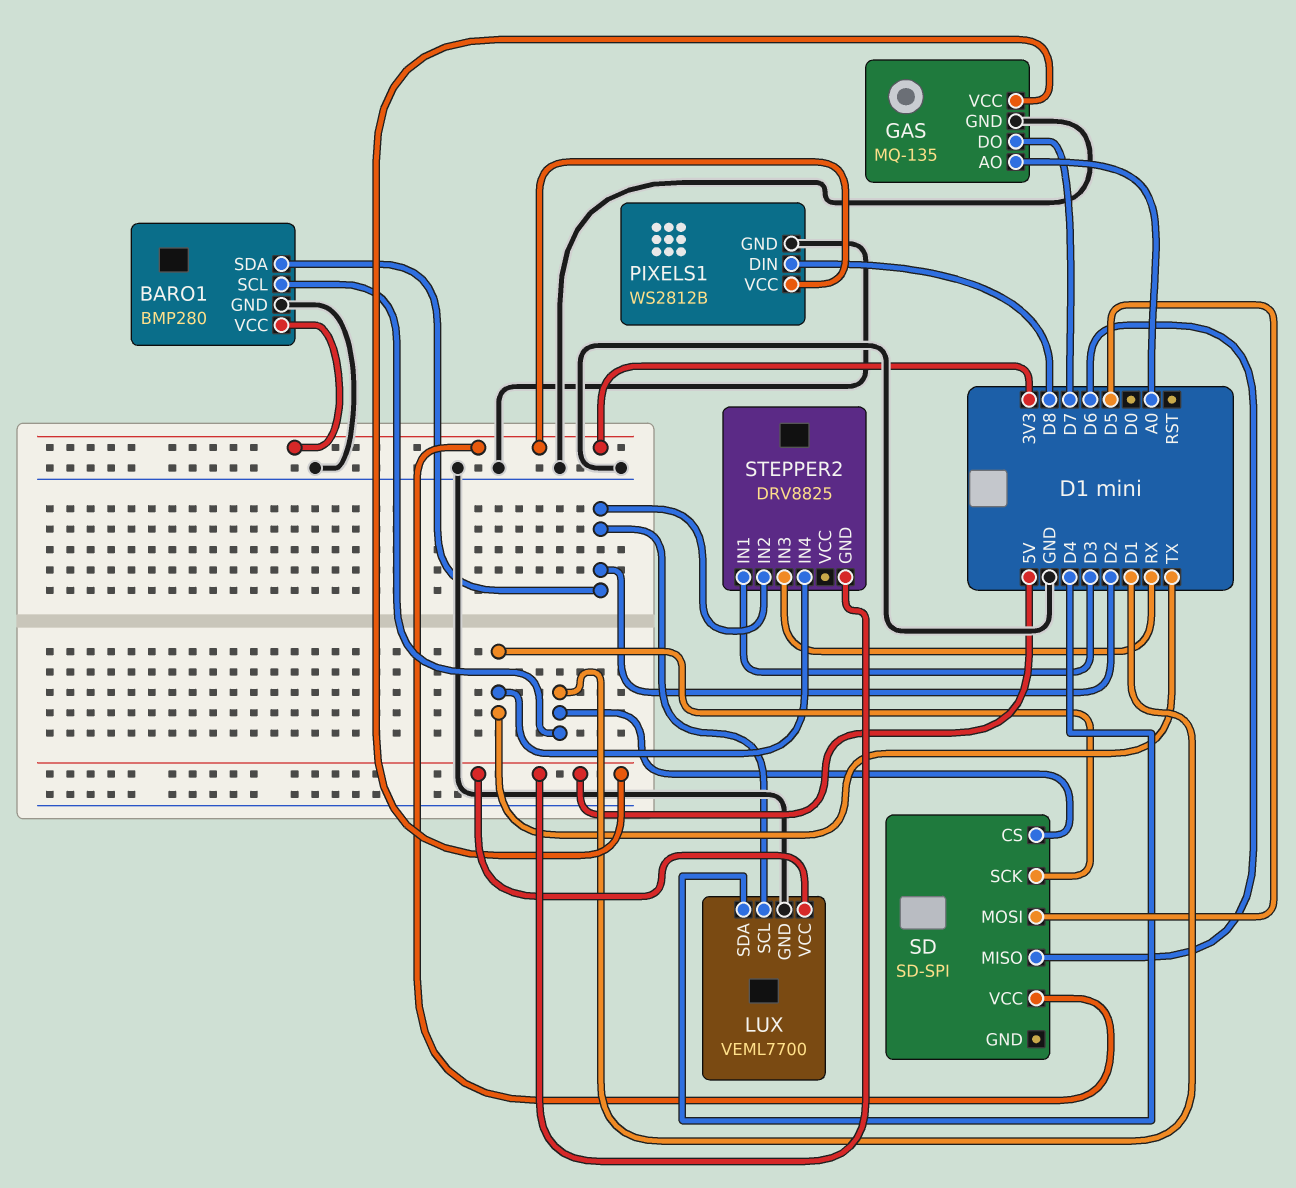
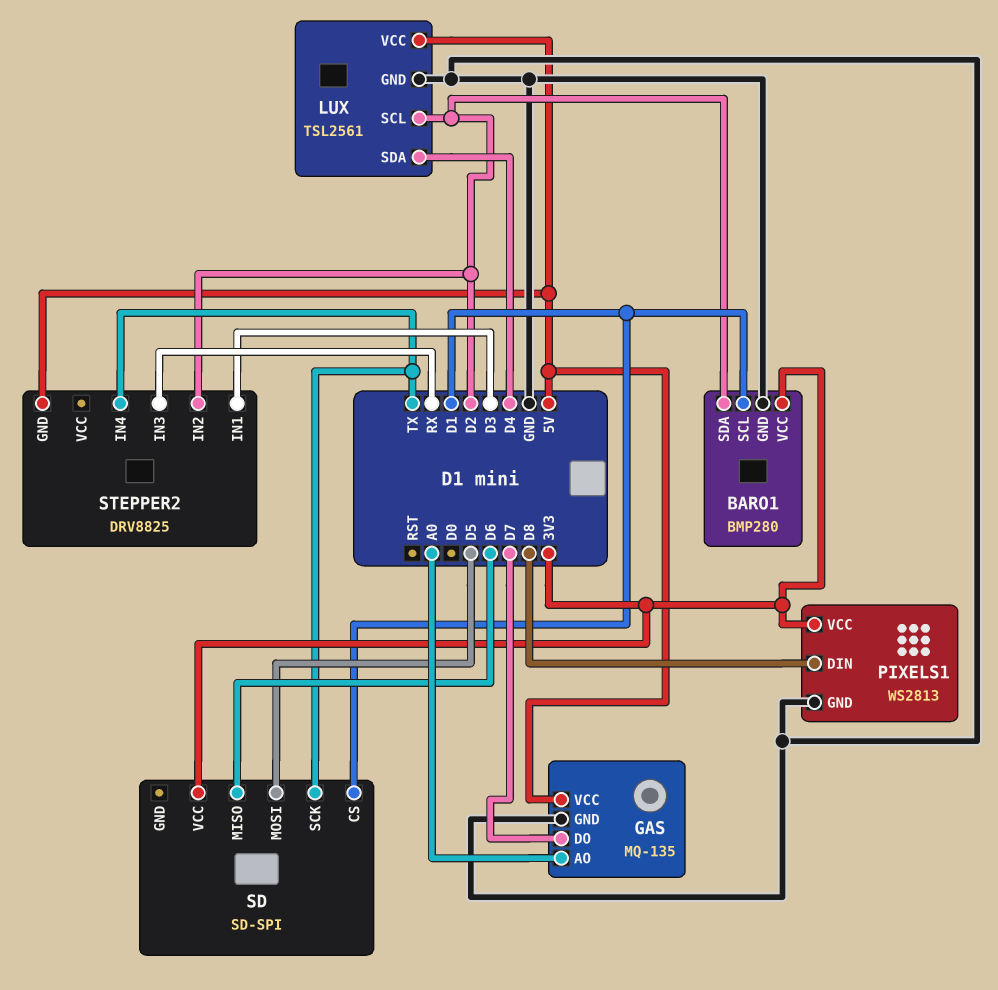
LUX: VEML7700 -> TSL2561
PIXELS1: WS2812B -> WS2813

